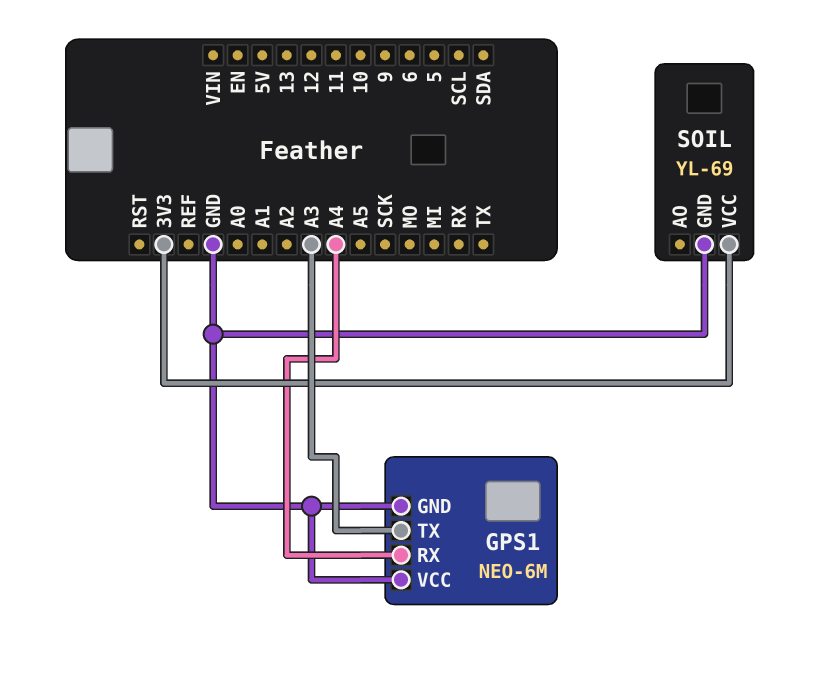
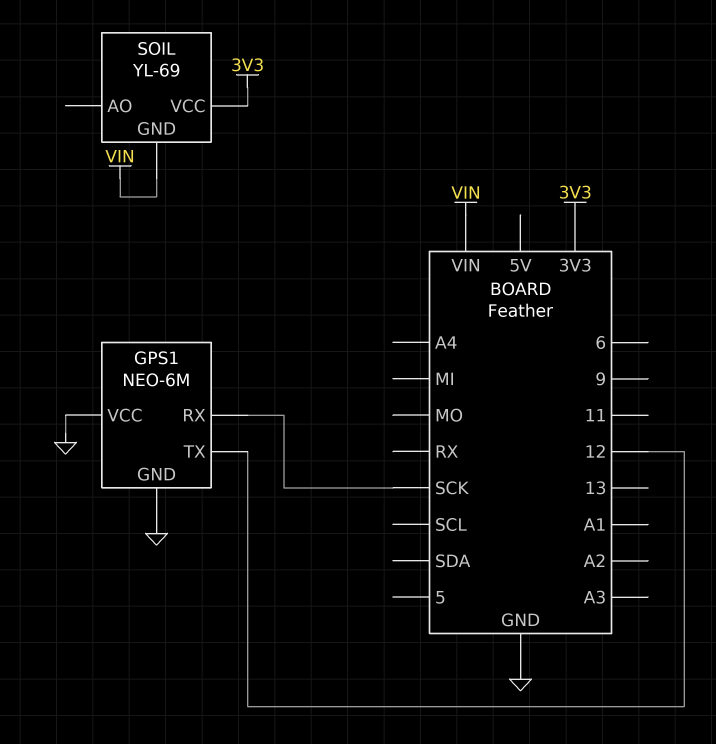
GPS1 pin RX: A4 -> SCK
GPS1 pin TX: A3 -> 12
SOIL pin GND: GND -> VIN

